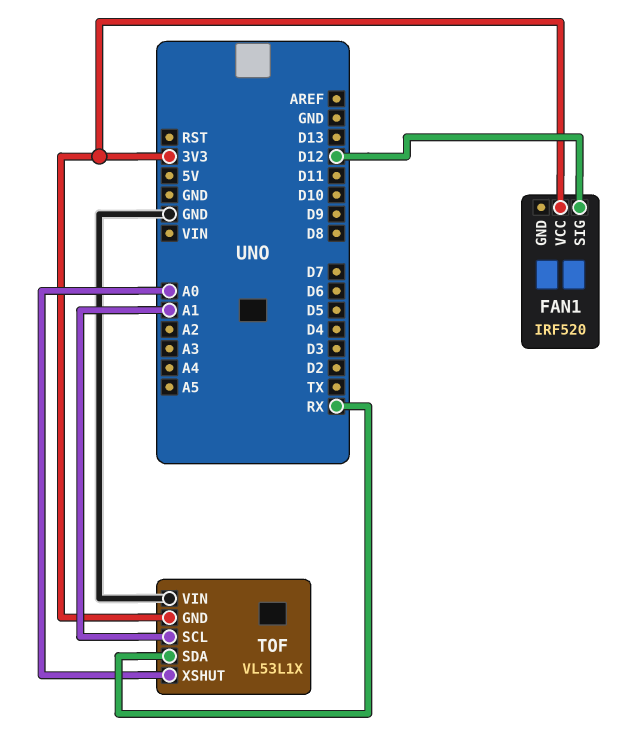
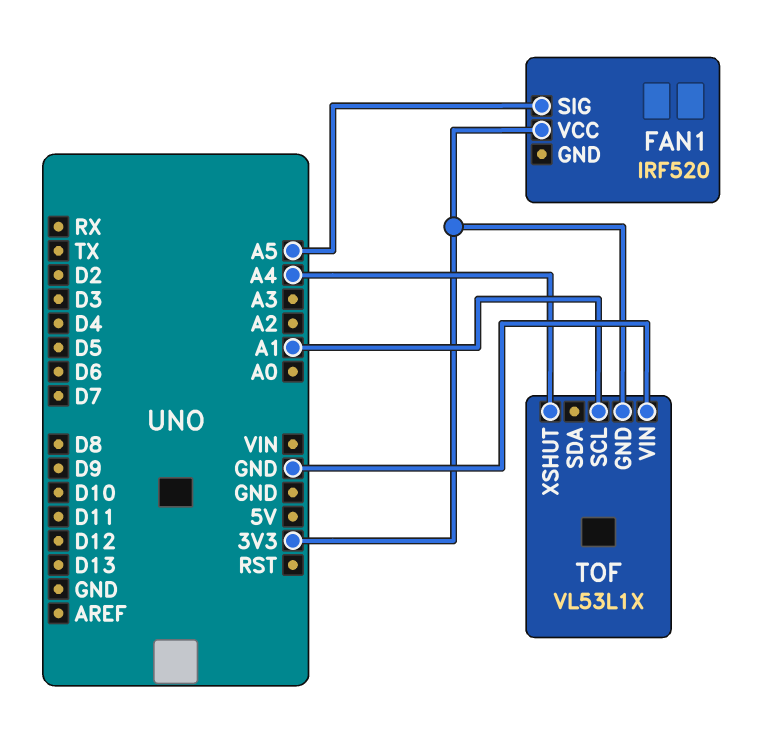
FAN1 pin SIG: D12 -> A5
TOF pin SDA: RX -> none
TOF pin XSHUT: A0 -> A4

